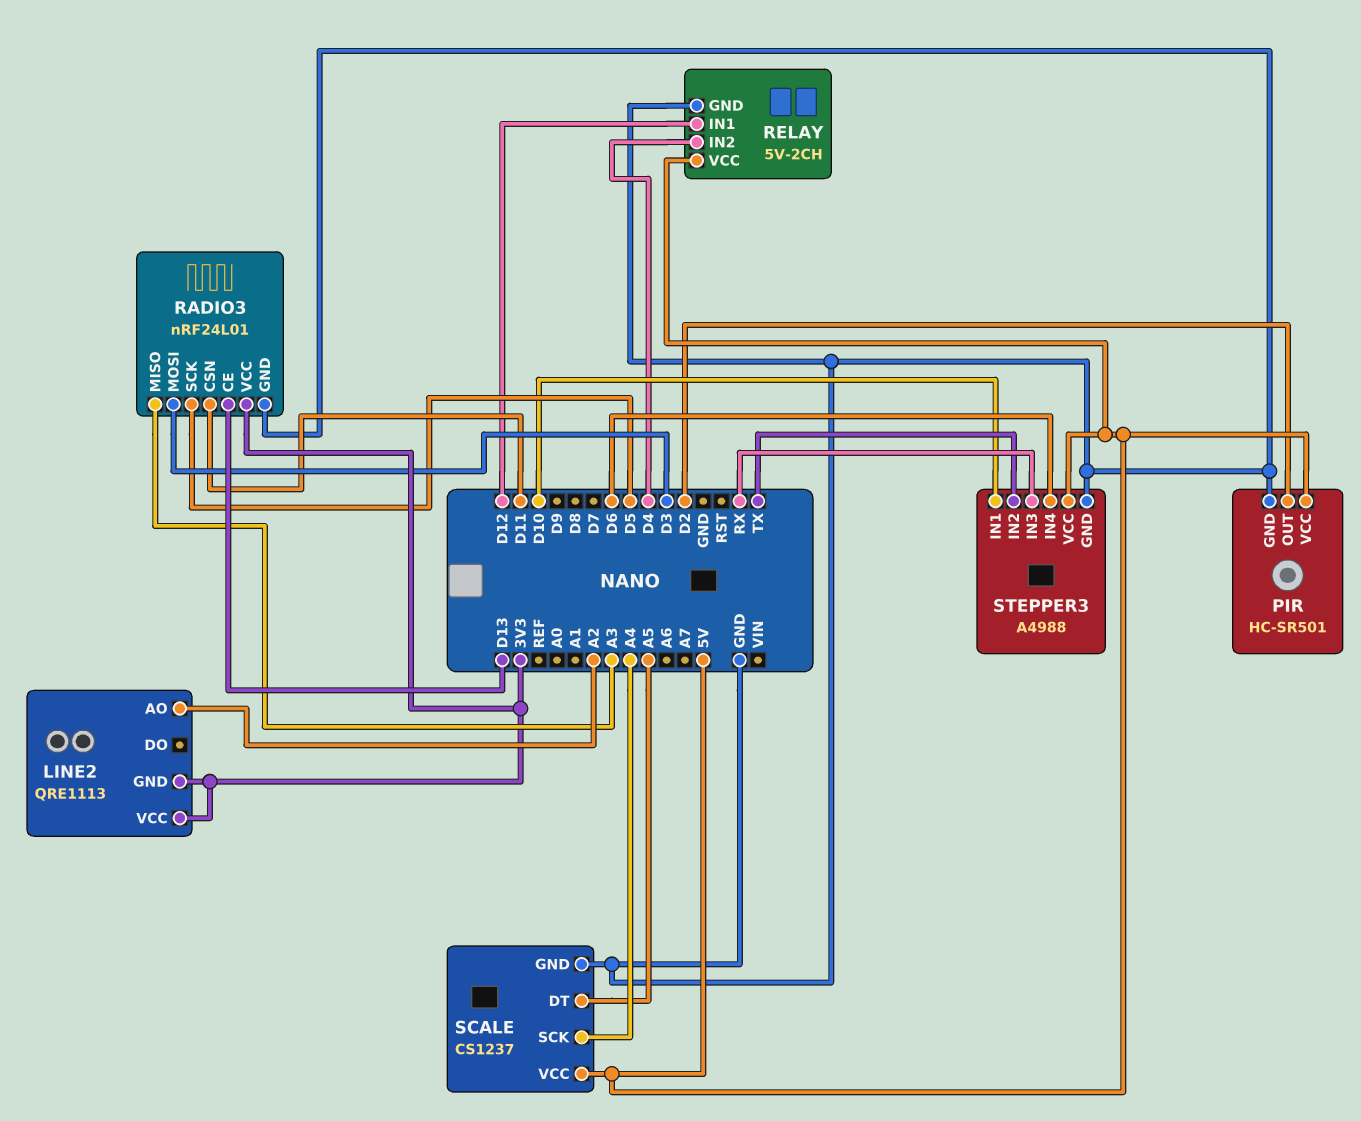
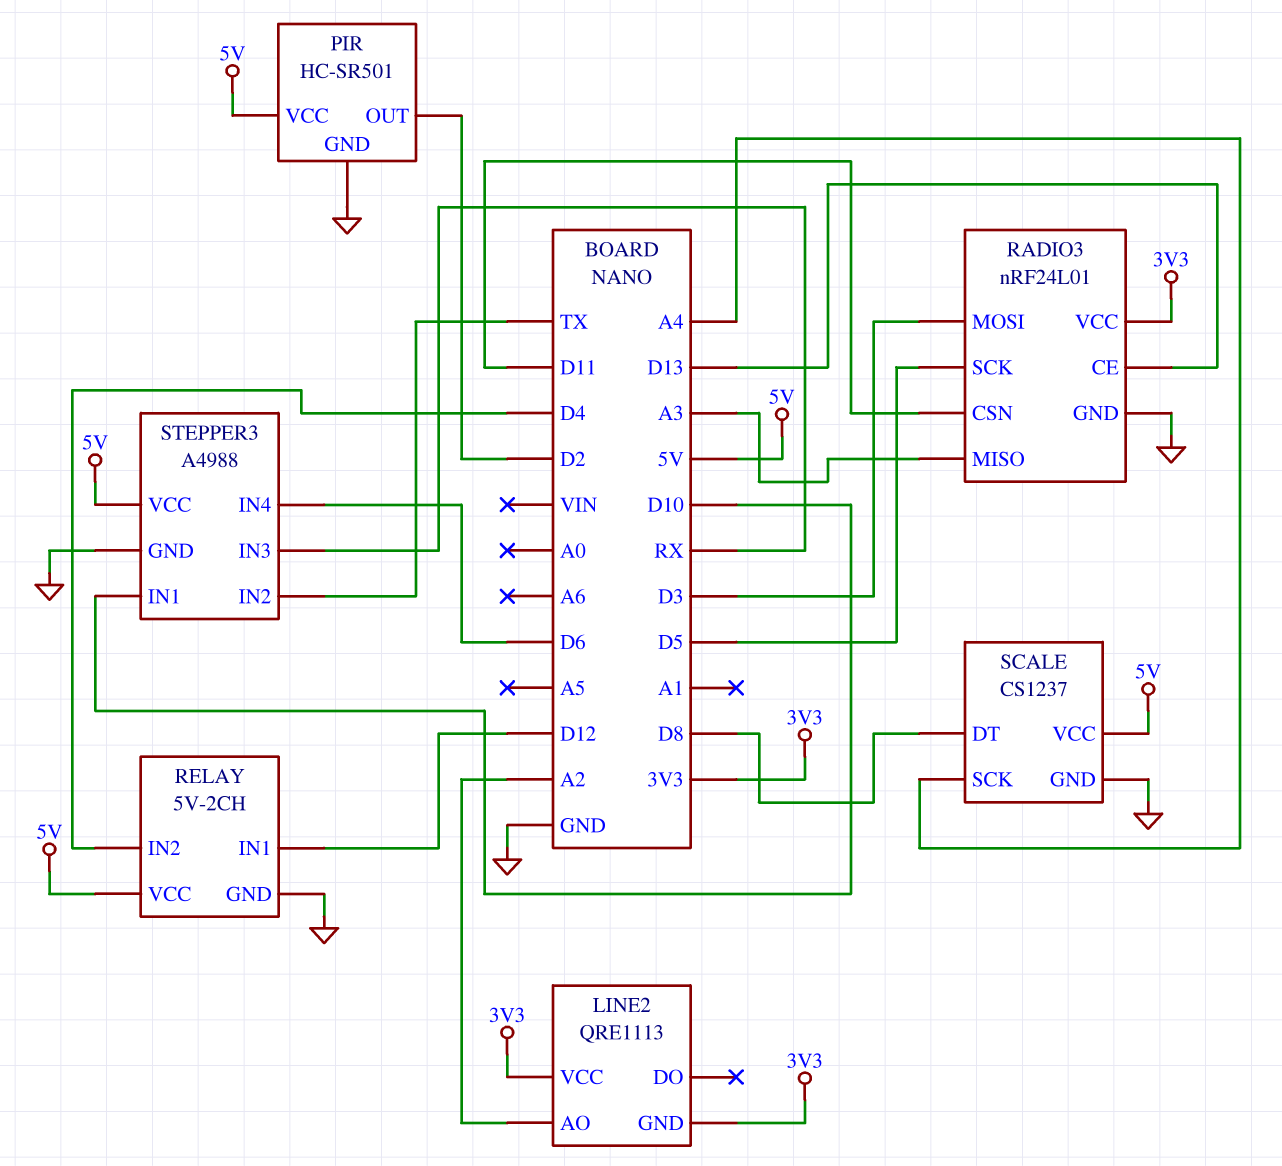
SCALE pin DT: A5 -> D8

